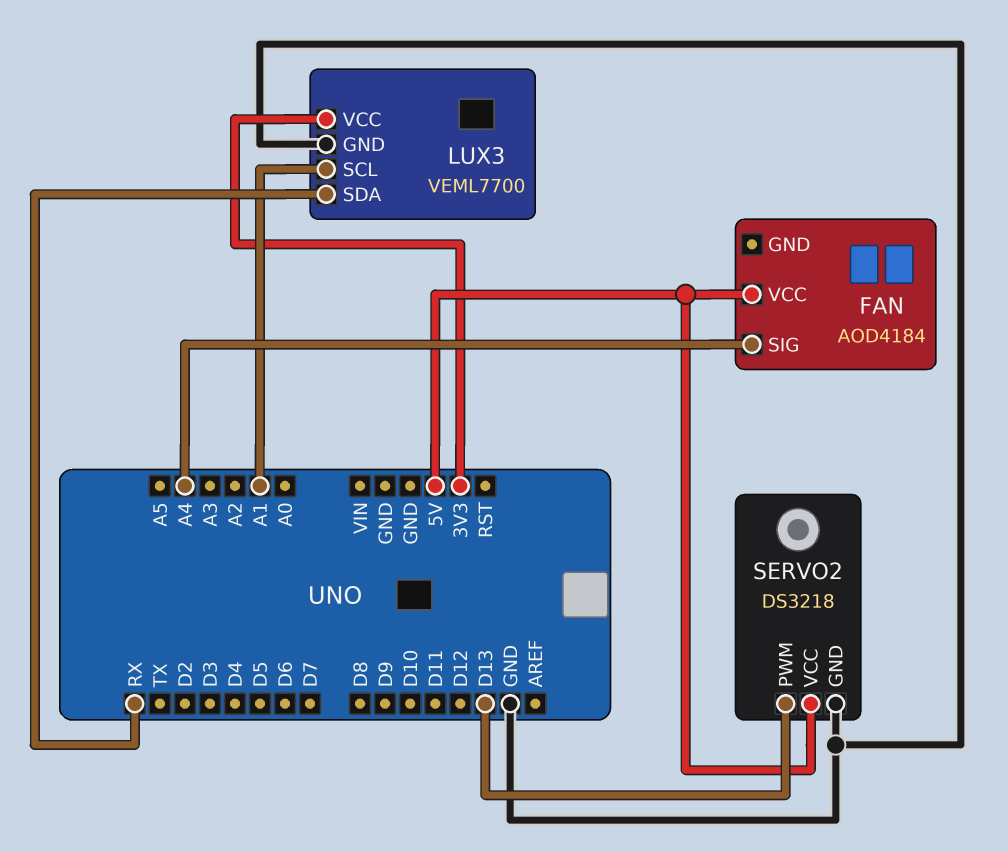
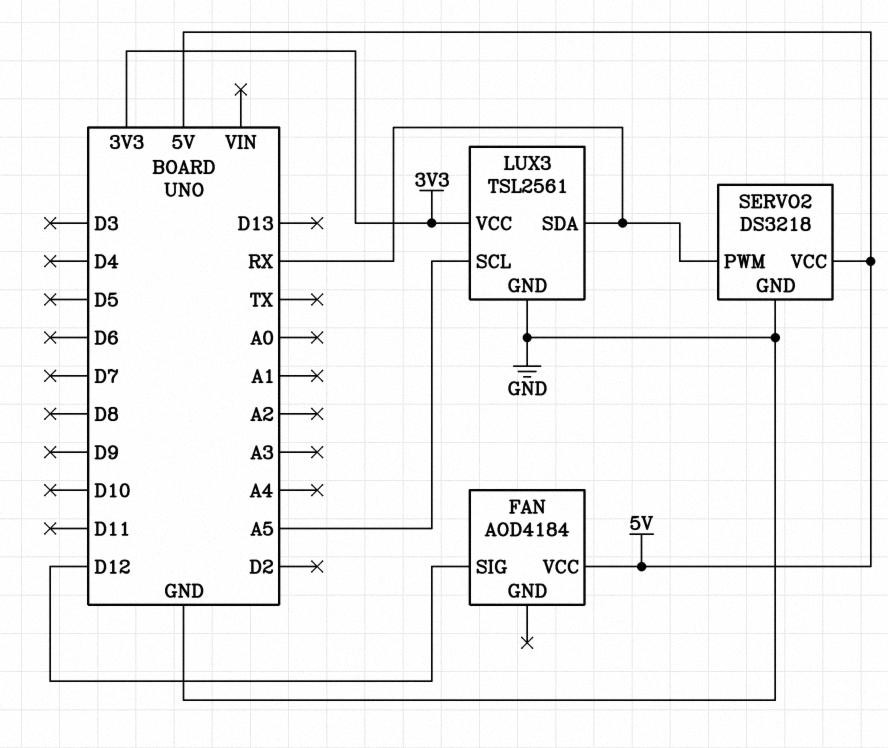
FAN pin SIG: A4 -> D12
LUX3: VEML7700 -> TSL2561
LUX3 pin SCL: A1 -> A5
SERVO2 pin PWM: D13 -> RX

